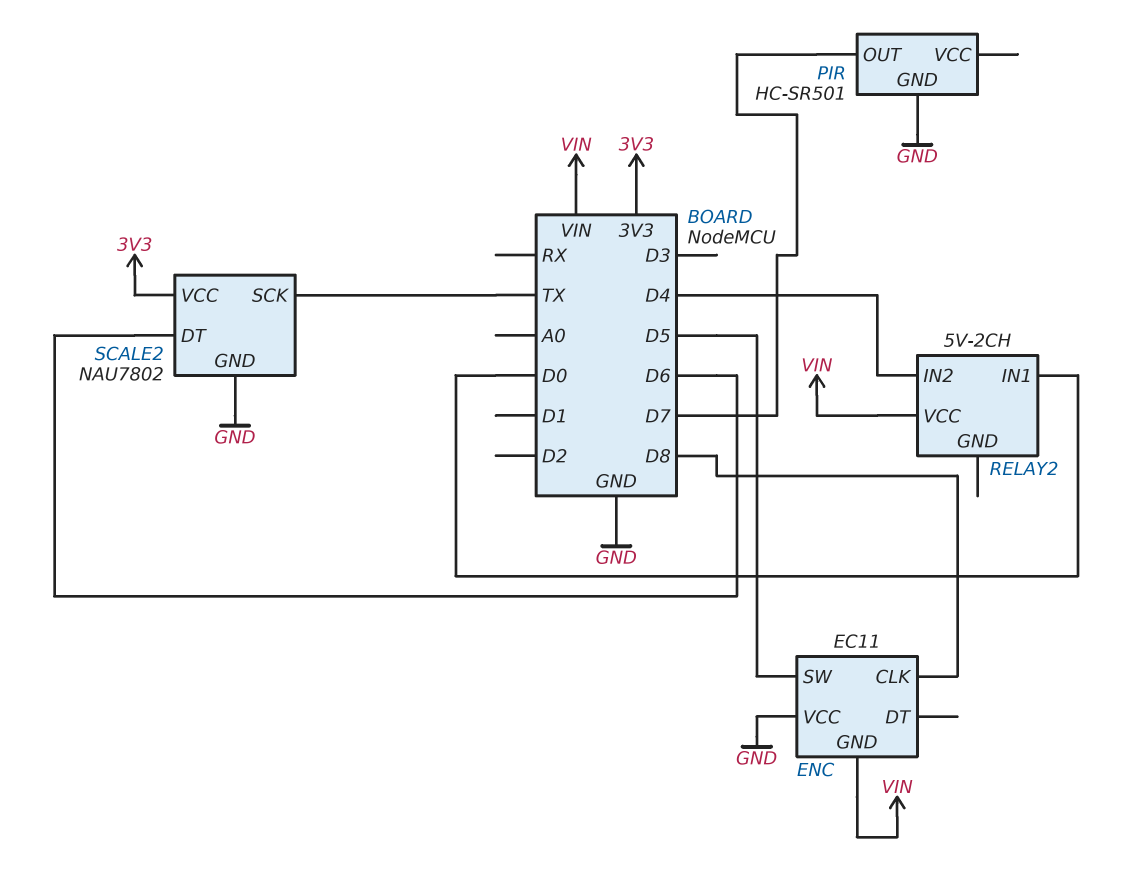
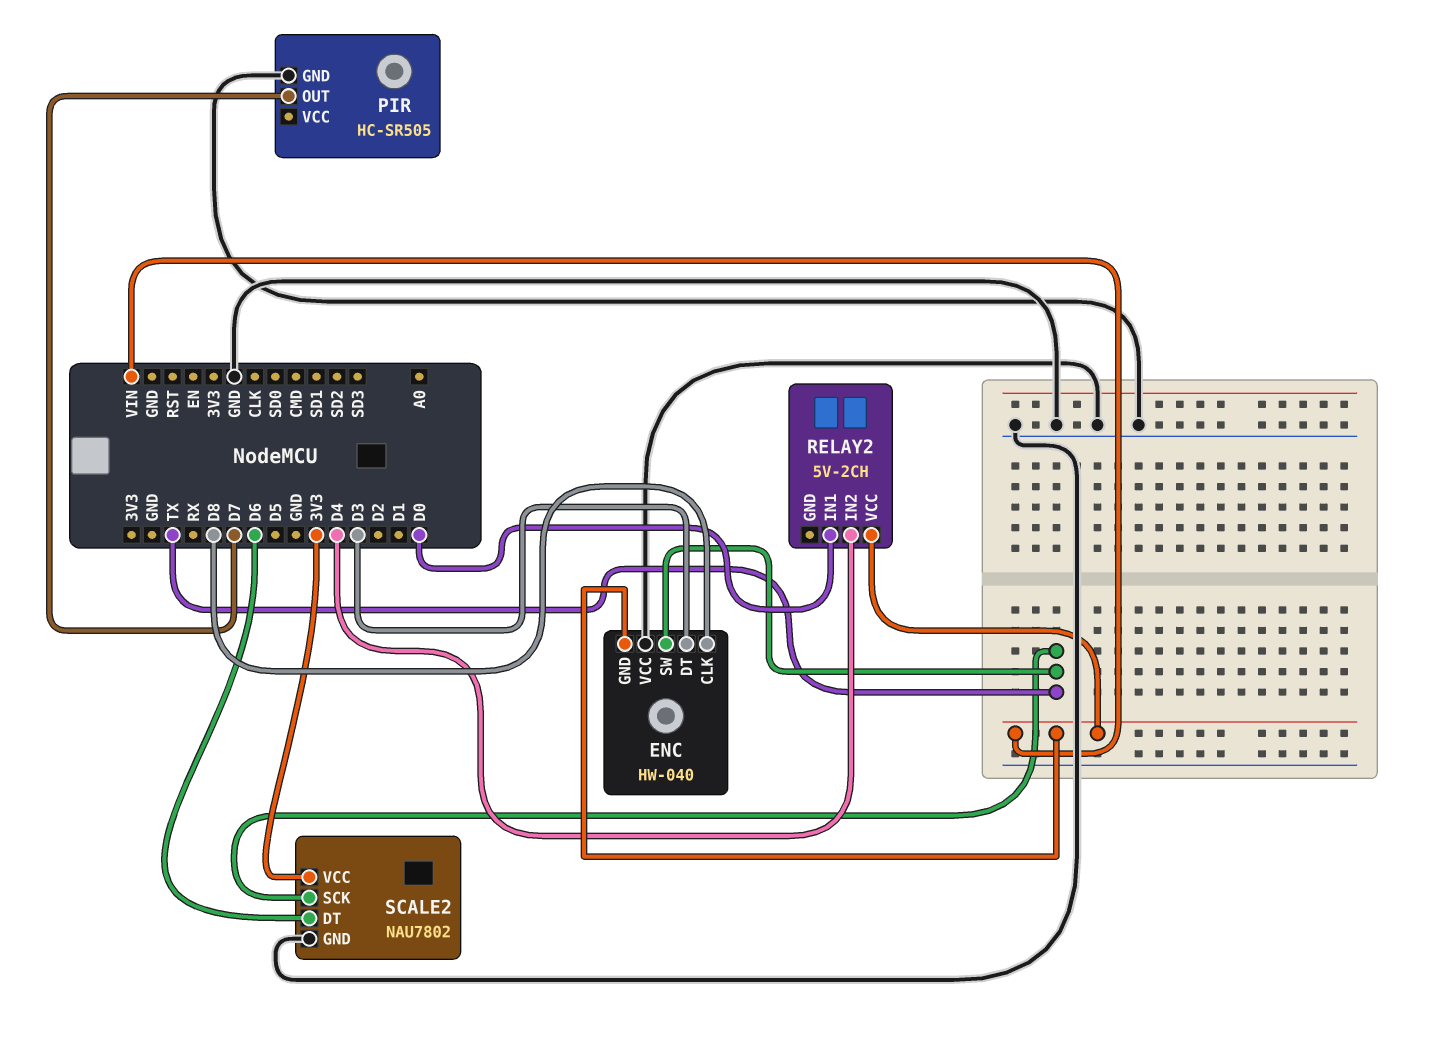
ENC: EC11 -> HW-040
ENC pin DT: none -> D3
ENC pin SW: D5 -> TX
PIR: HC-SR501 -> HC-SR505

